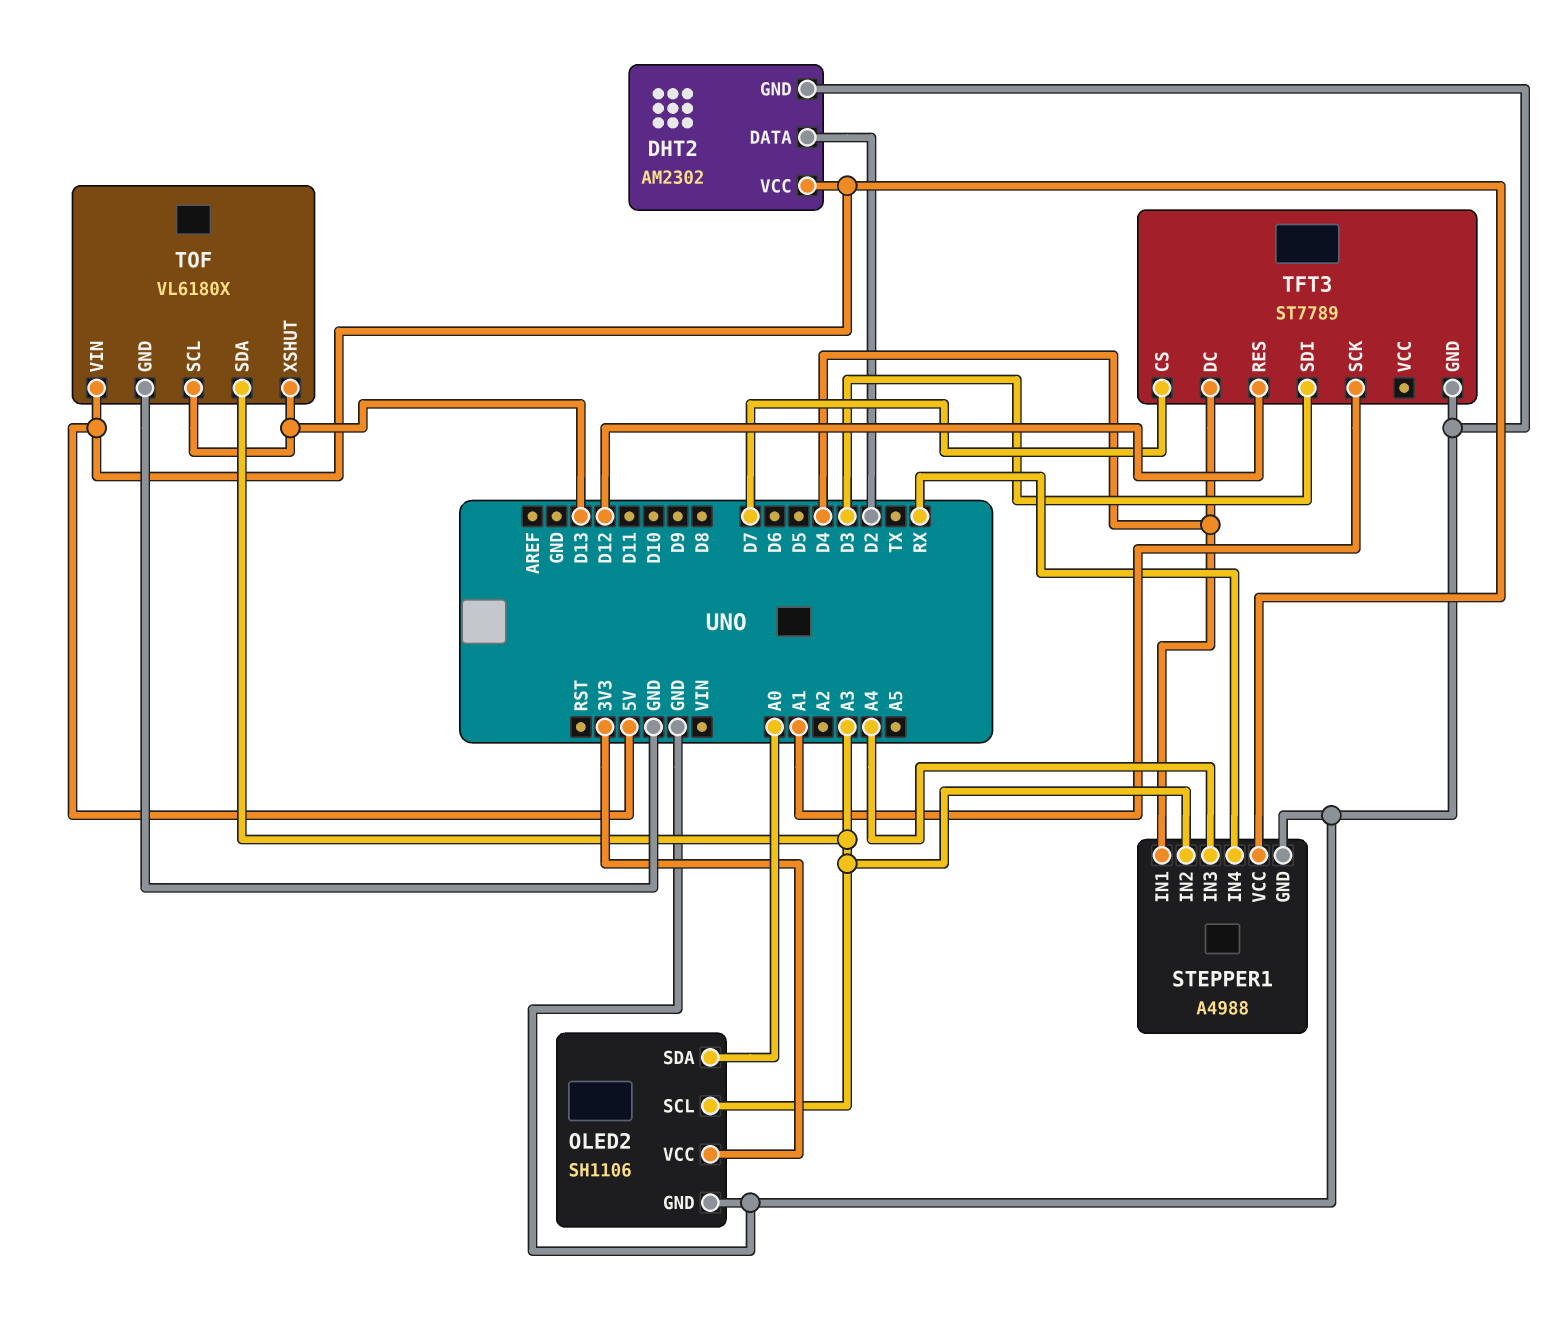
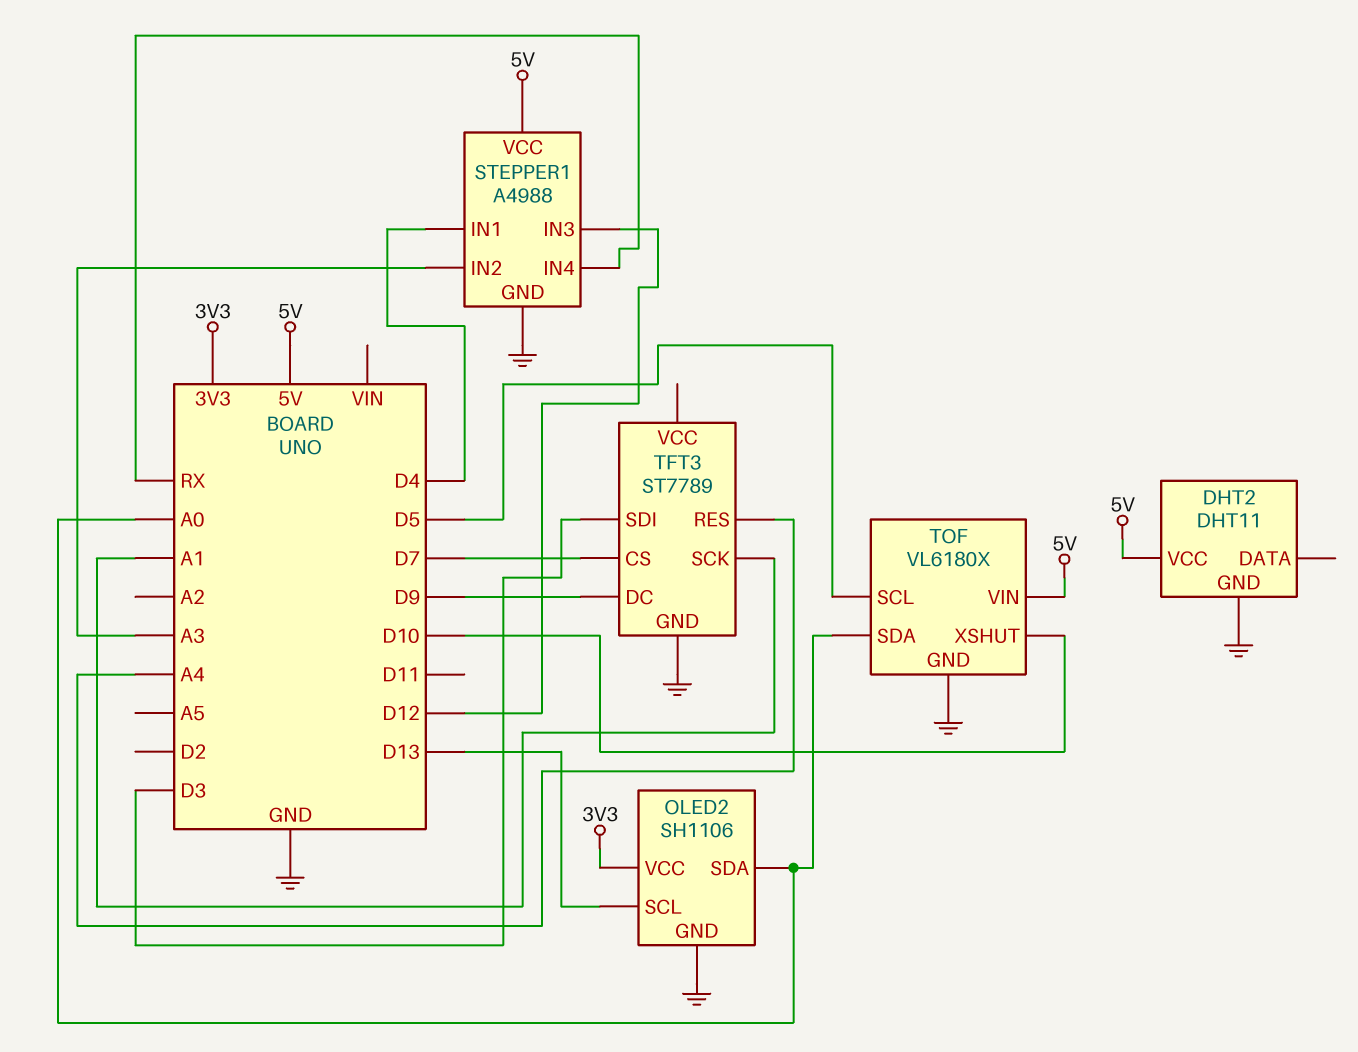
DHT2: AM2302 -> DHT11
DHT2 pin DATA: D2 -> none
OLED2 pin SCL: A3 -> D13
STEPPER1 pin IN3: A4 -> D12
TFT3 pin DC: D4 -> D9
TFT3 pin RES: D12 -> A4
TOF pin SCL: D13 -> D5
TOF pin SDA: A3 -> A0
TOF pin XSHUT: D13 -> D10

